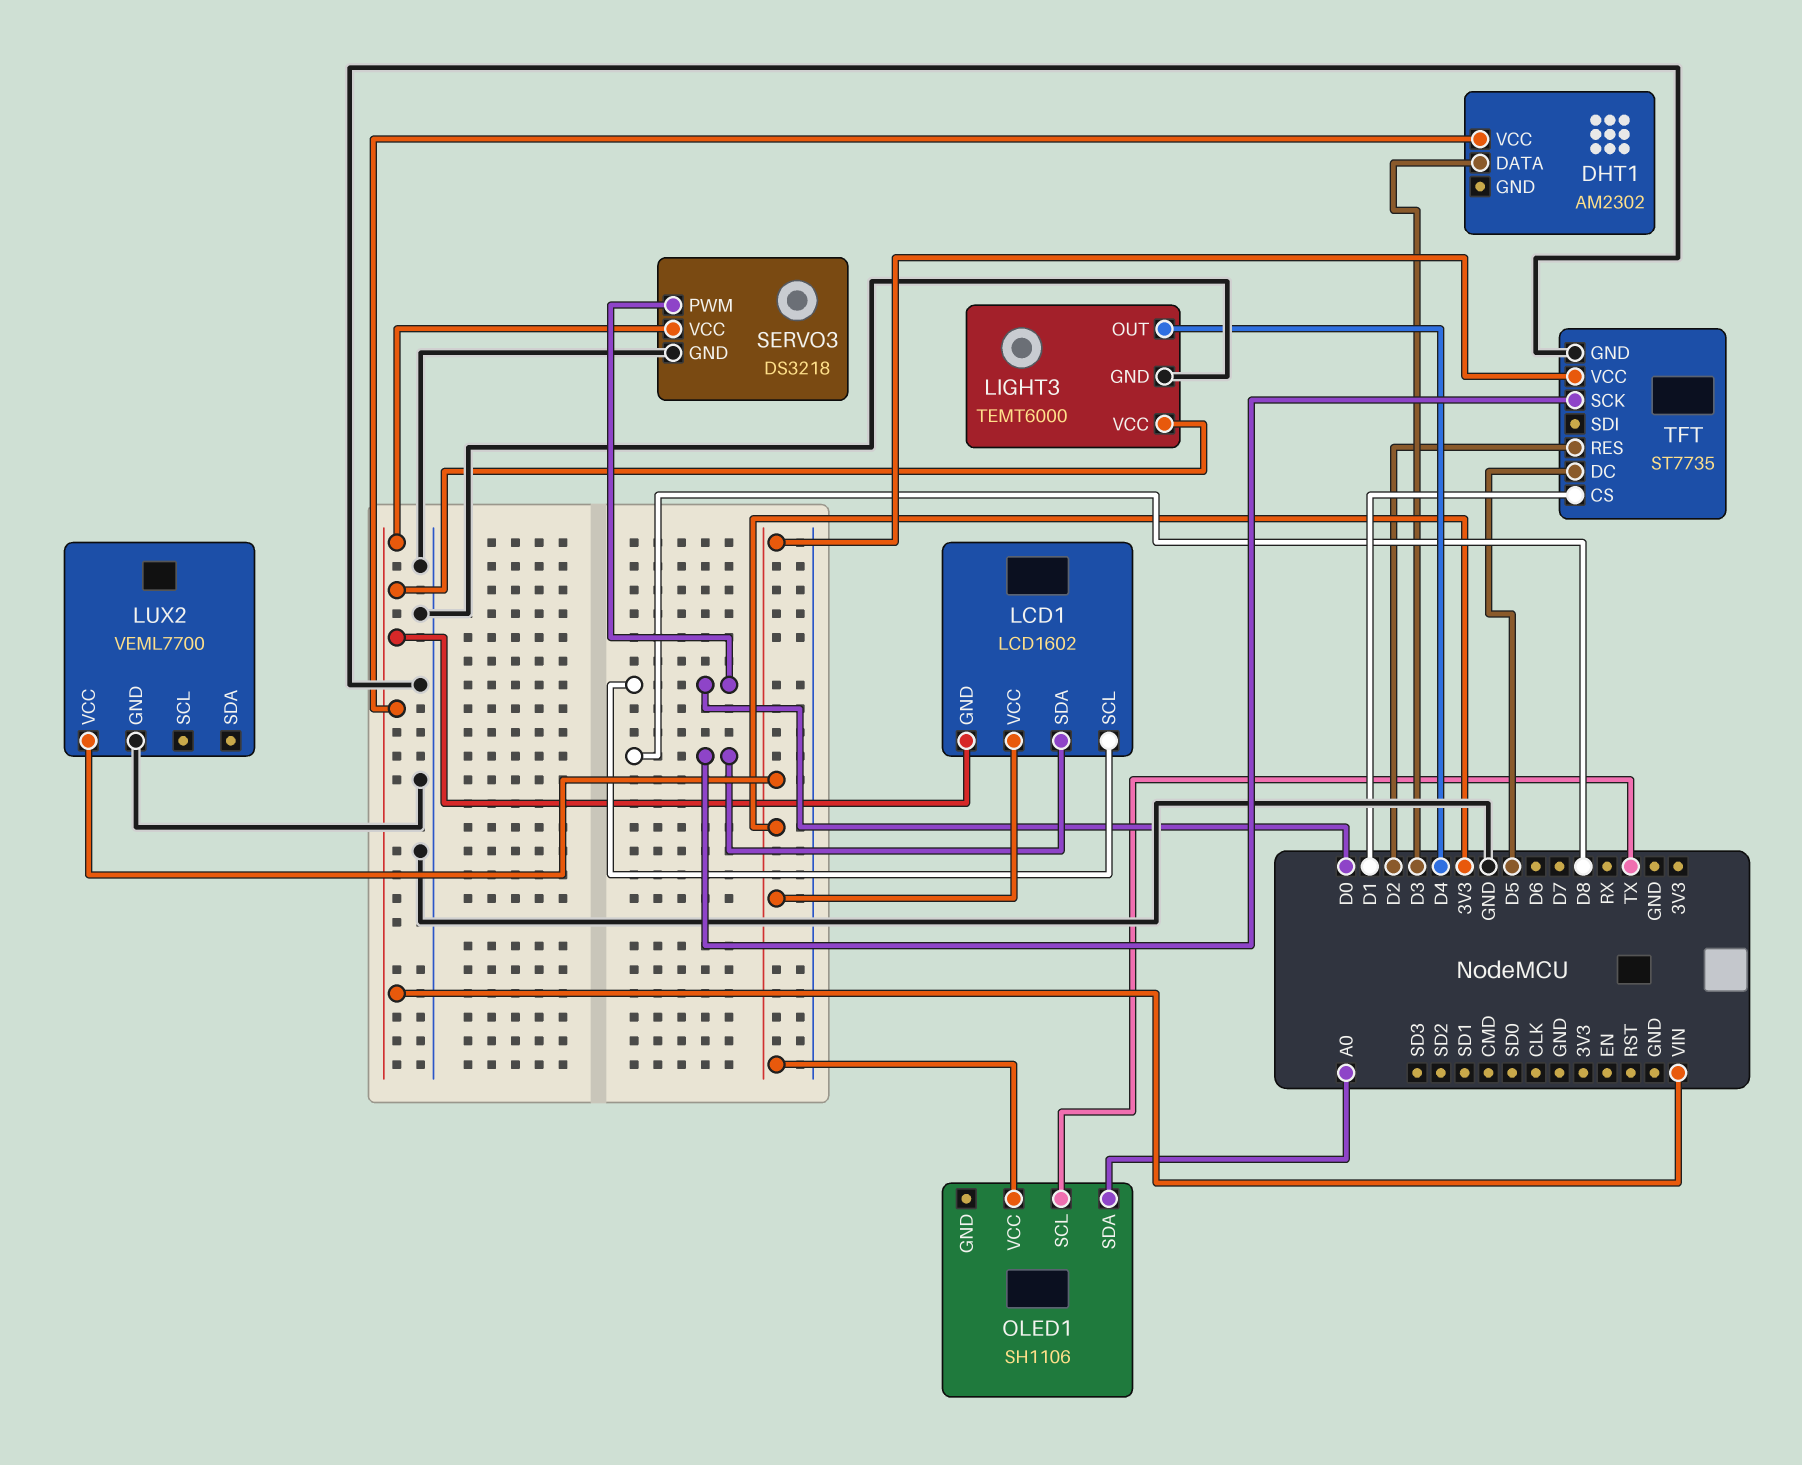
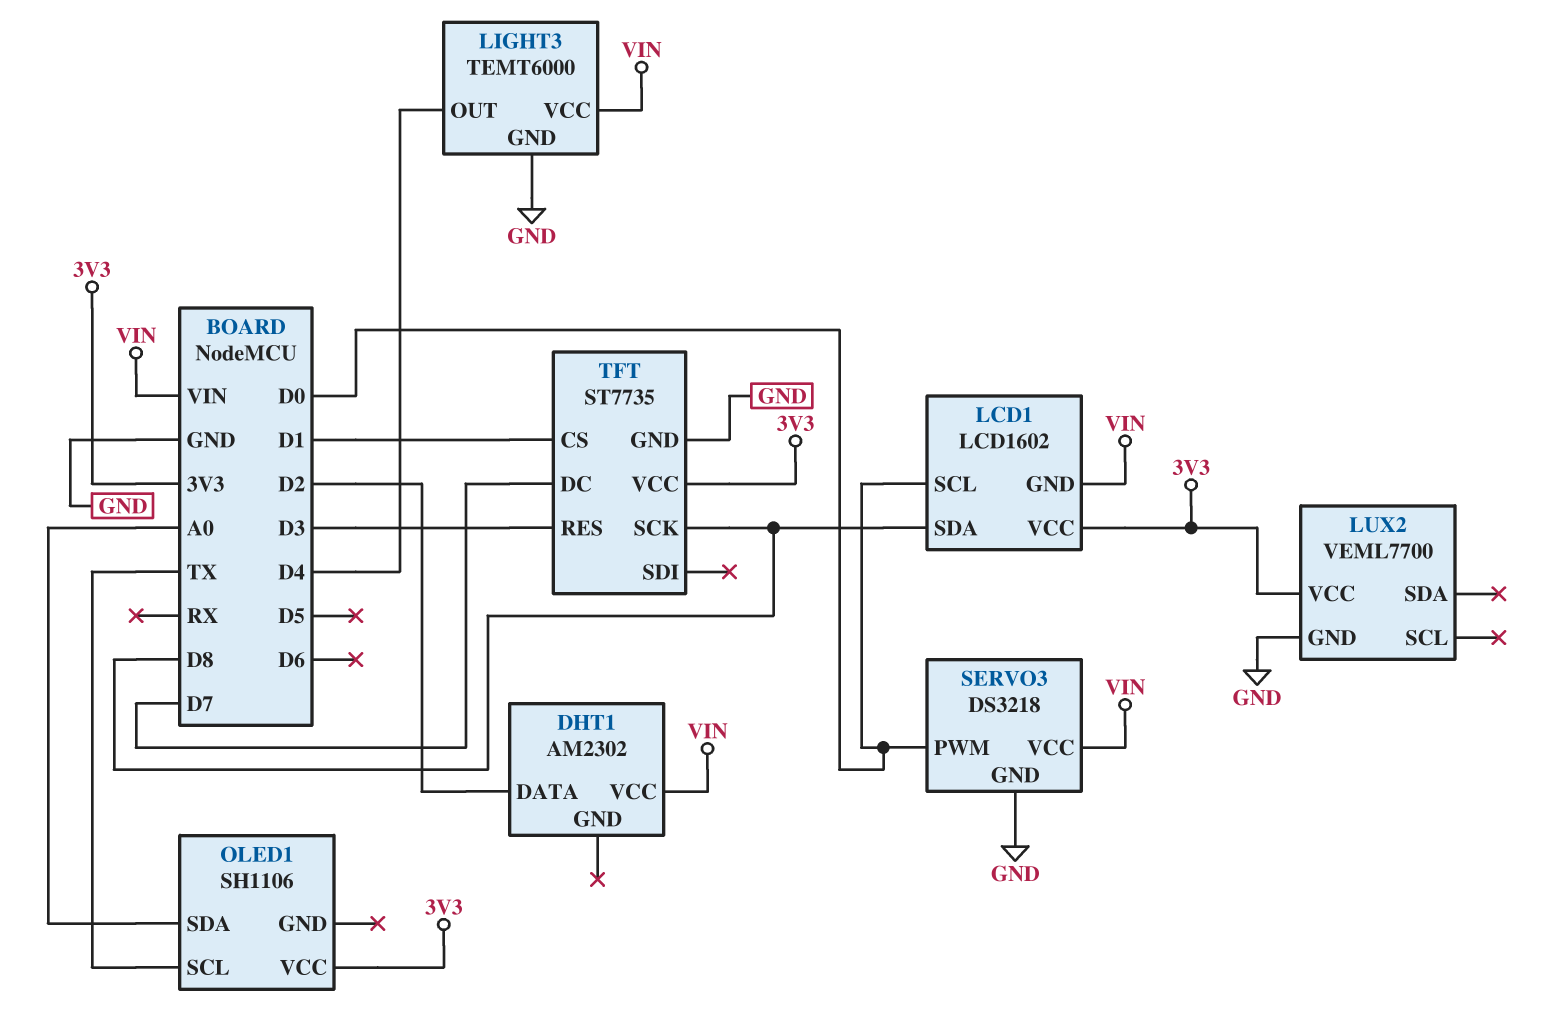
DHT1 pin DATA: D3 -> D2
TFT pin DC: D5 -> D7
TFT pin RES: D2 -> D3

